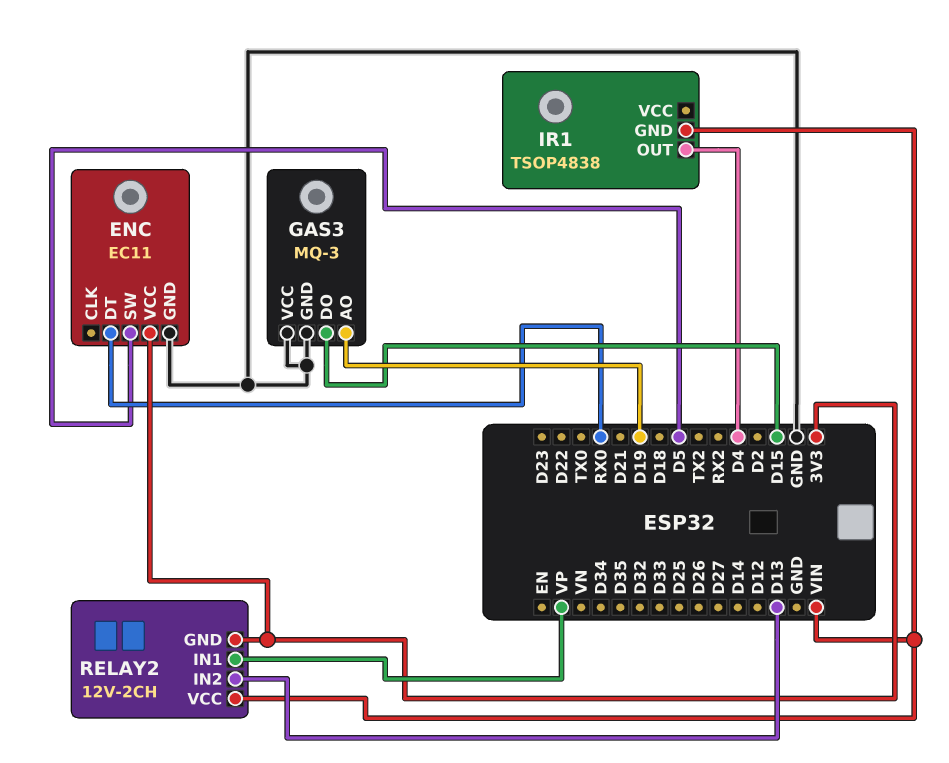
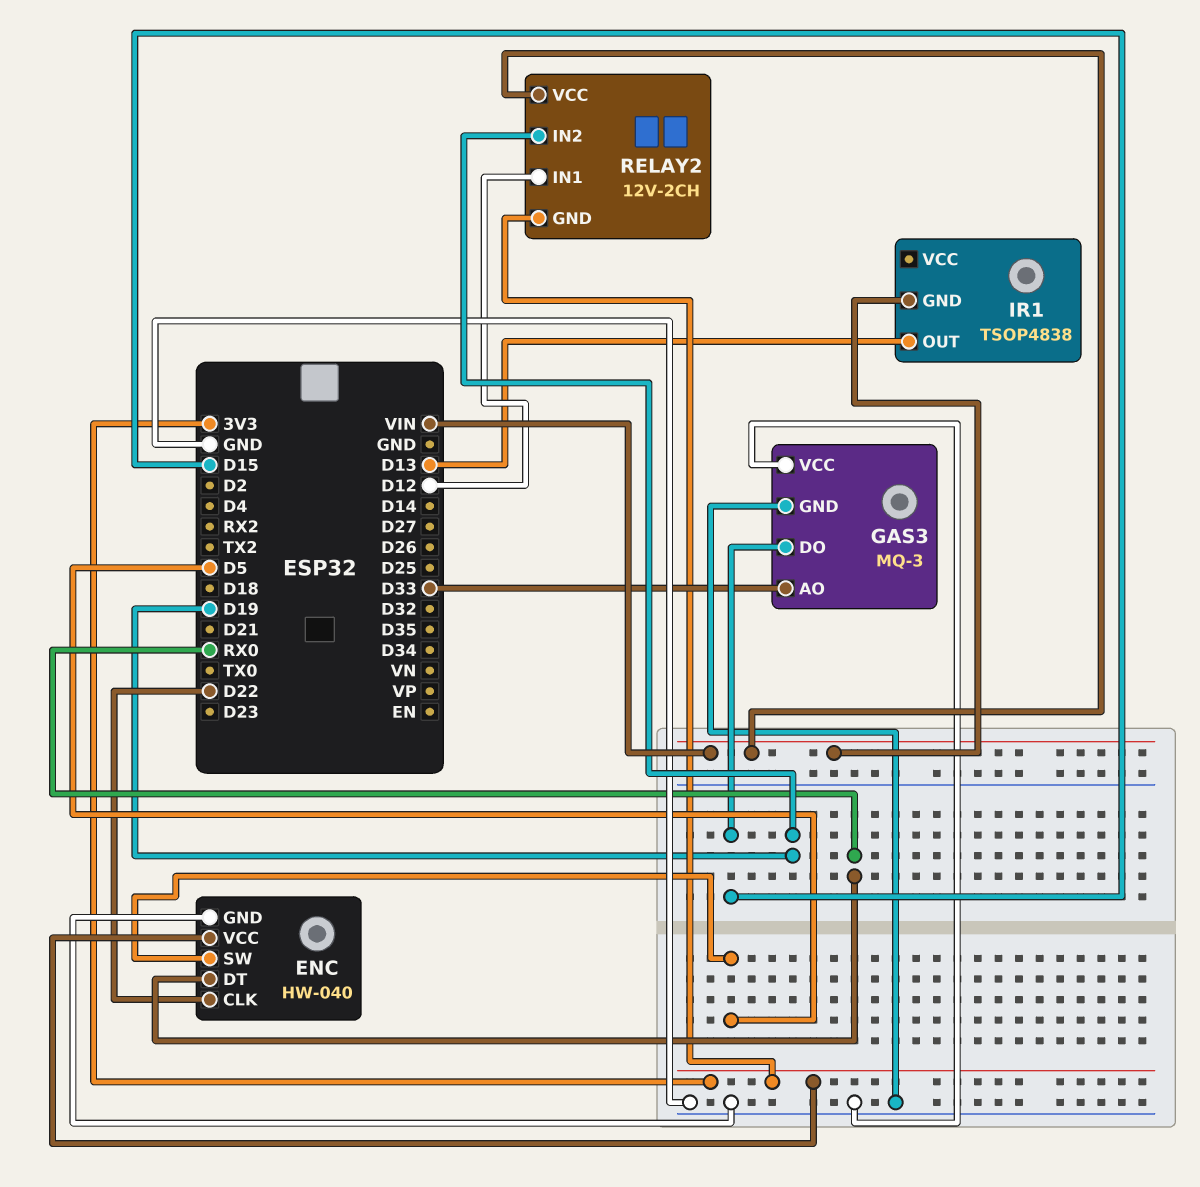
ENC: EC11 -> HW-040
ENC pin CLK: none -> D22
GAS3 pin AO: D19 -> D33
IR1 pin OUT: D4 -> D13
RELAY2 pin IN1: VP -> D12
RELAY2 pin IN2: D13 -> D19

